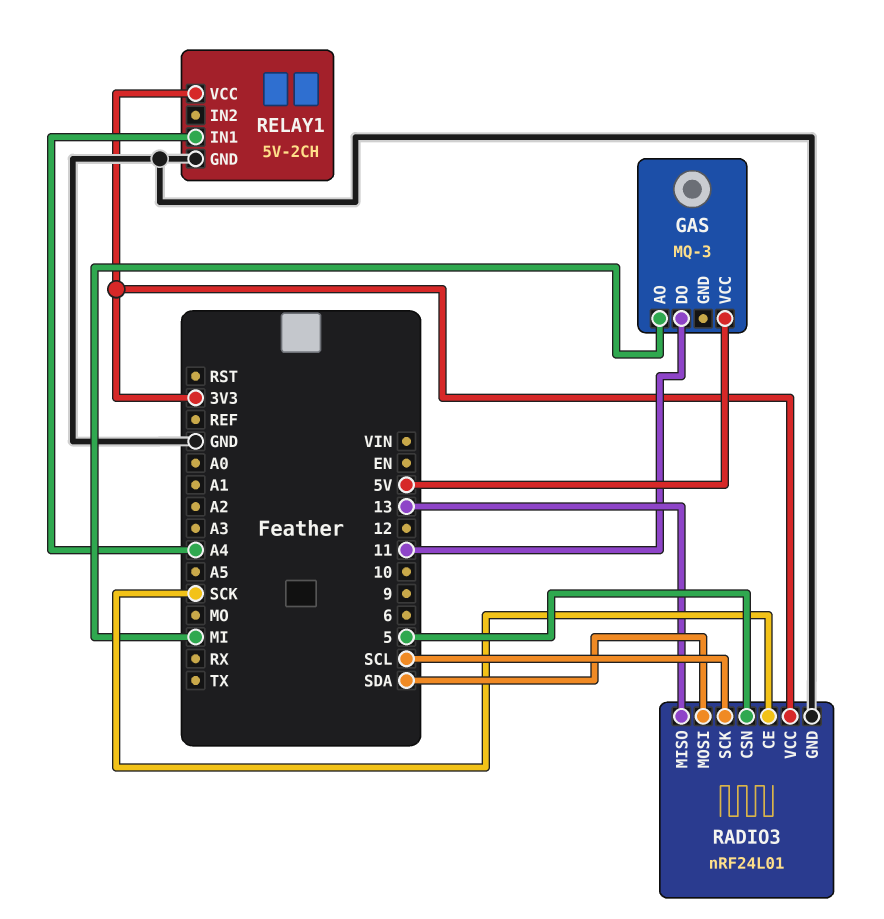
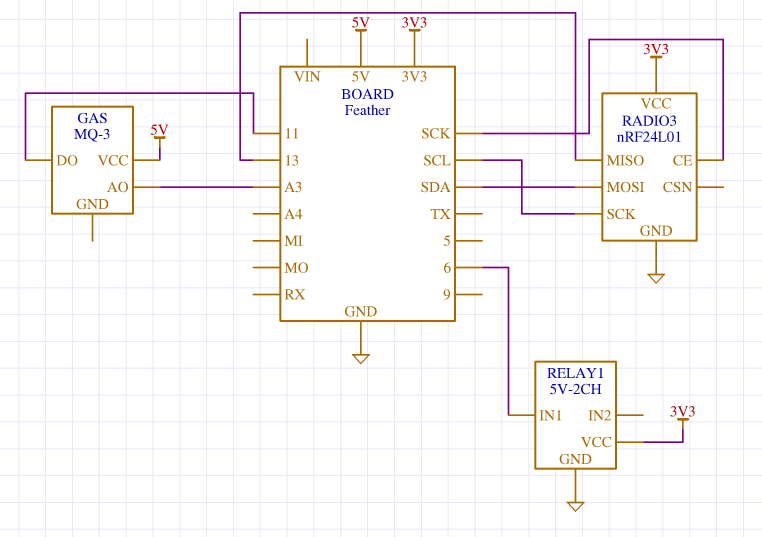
GAS pin AO: MI -> A3
RADIO3 pin CSN: 5 -> none
RELAY1 pin IN1: A4 -> 6

